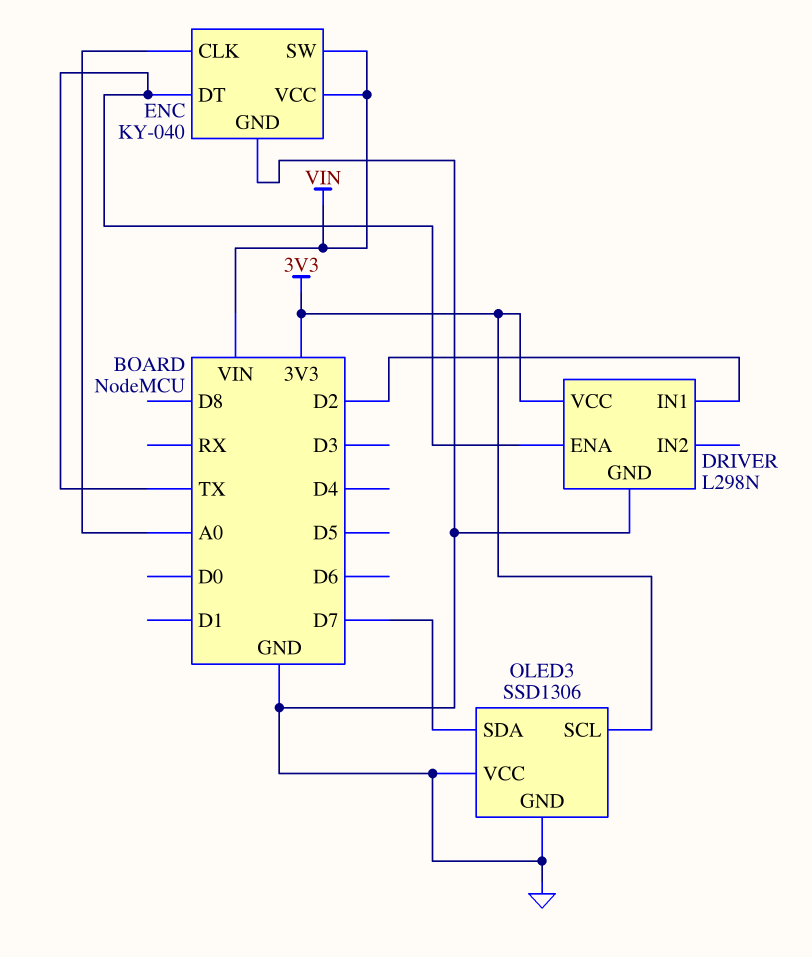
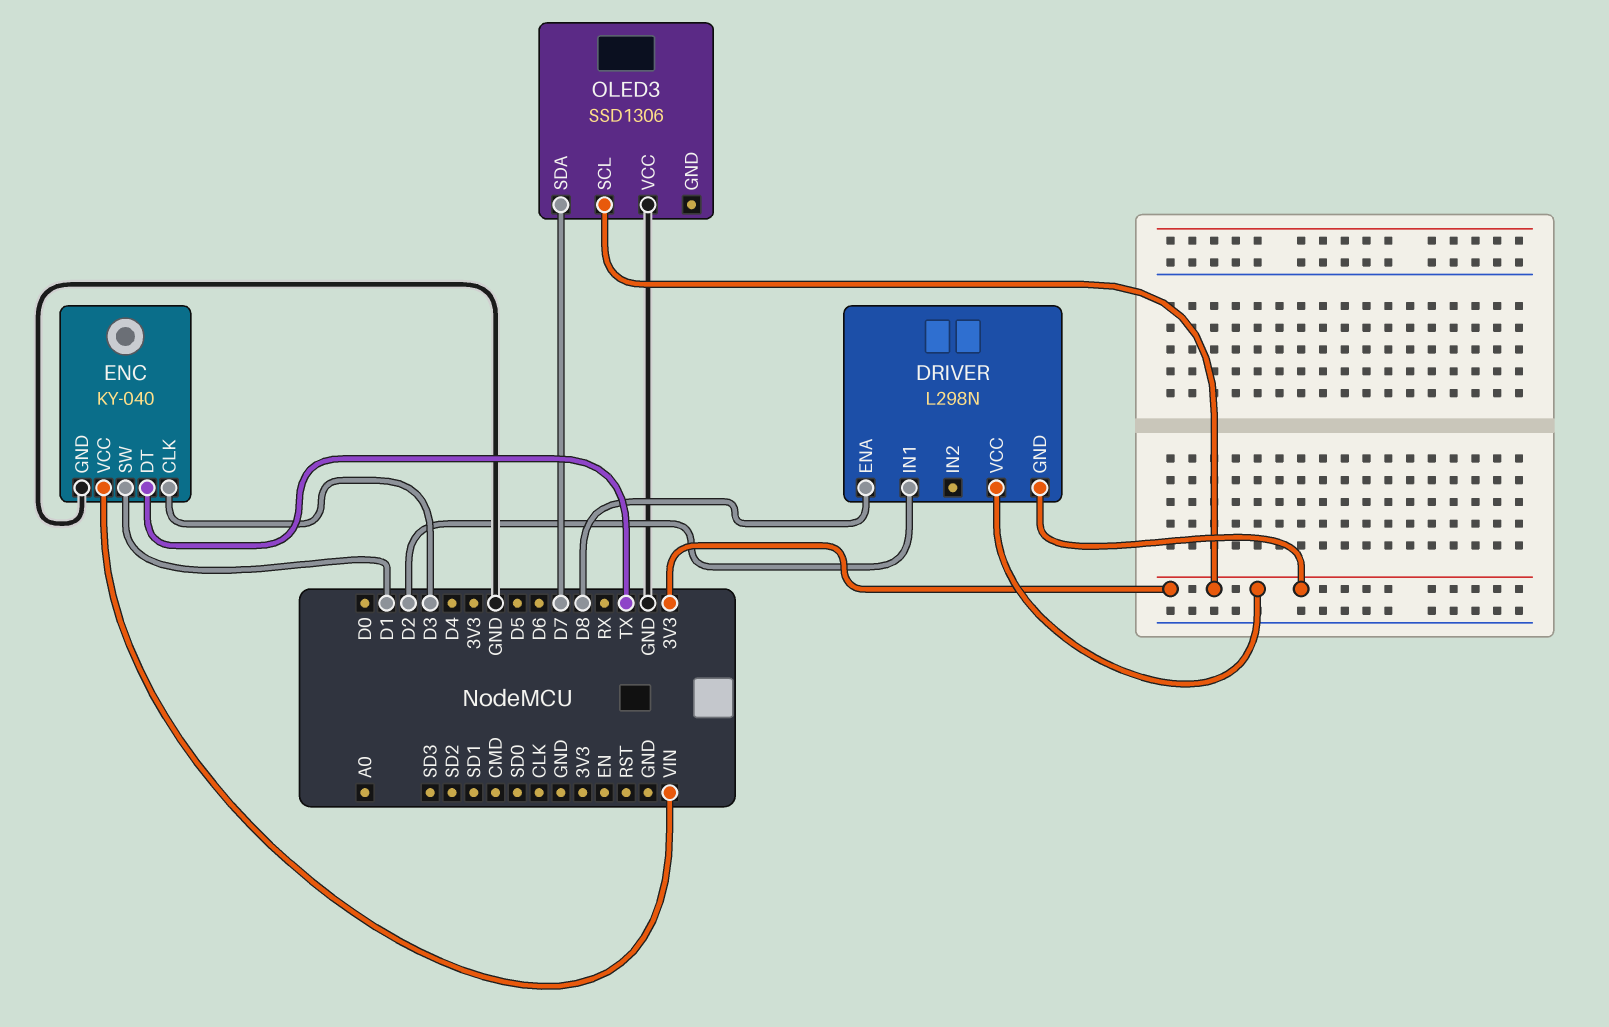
DRIVER pin ENA: TX -> D8
DRIVER pin GND: GND -> 3V3
ENC pin CLK: A0 -> D3
ENC pin SW: VIN -> D1
OLED3 pin GND: GND -> none

